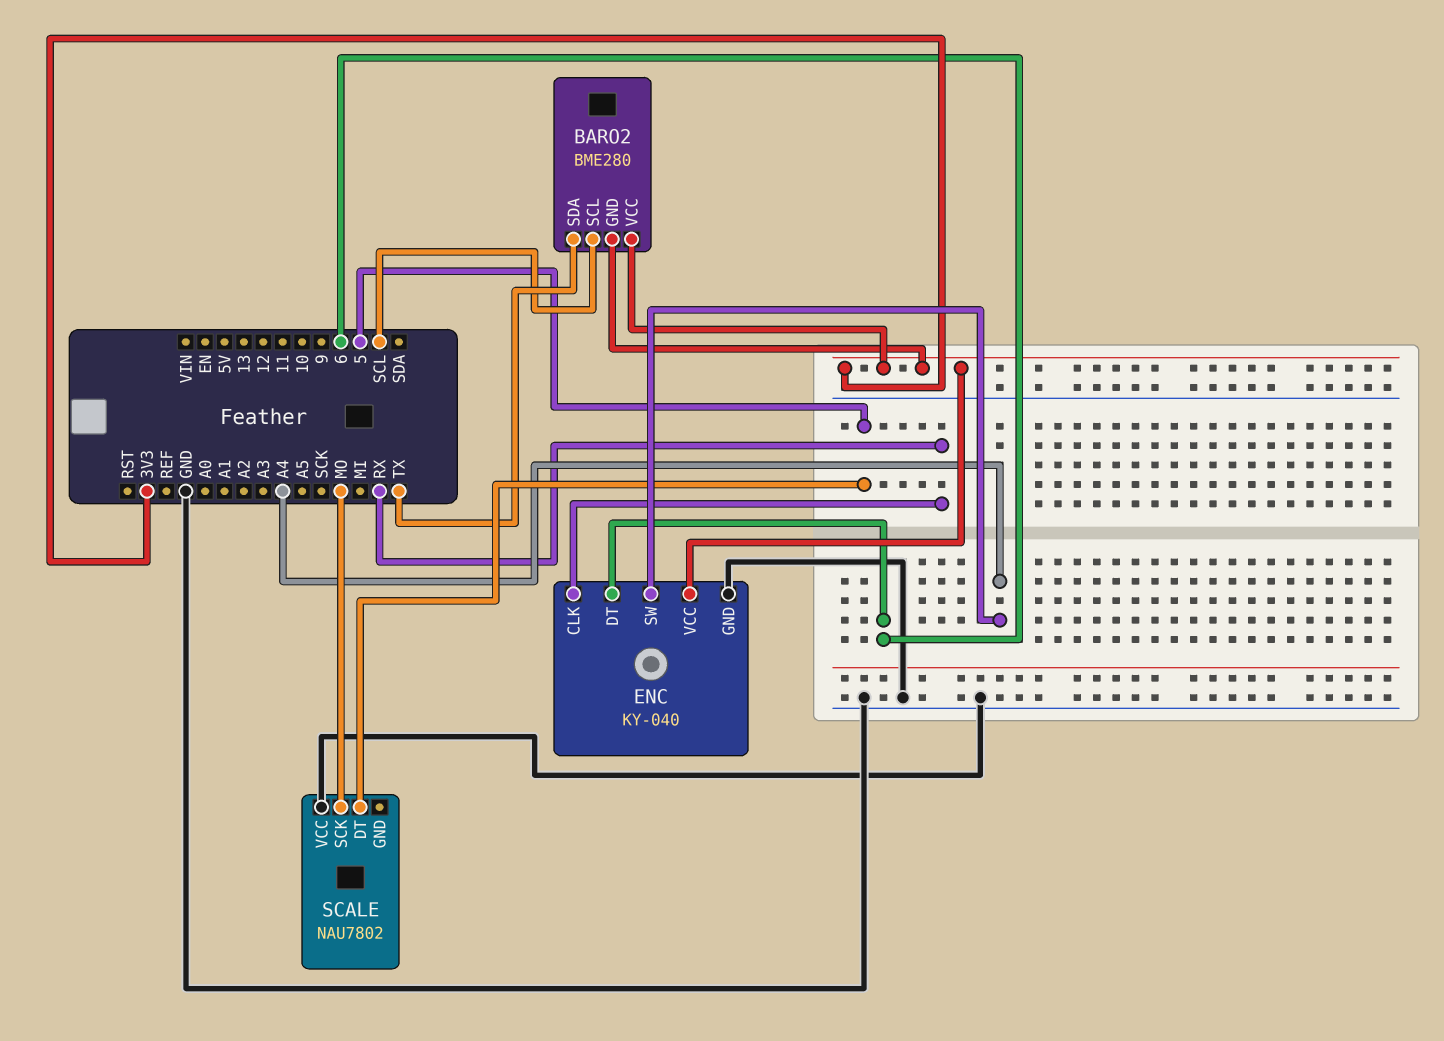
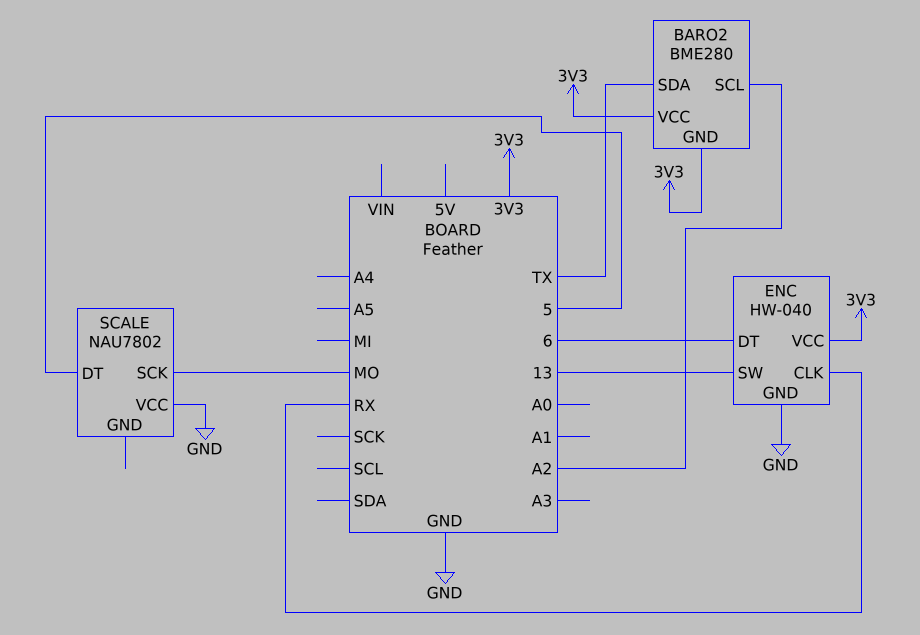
BARO2 pin SCL: SCL -> A2
ENC: KY-040 -> HW-040
ENC pin SW: A4 -> 13

